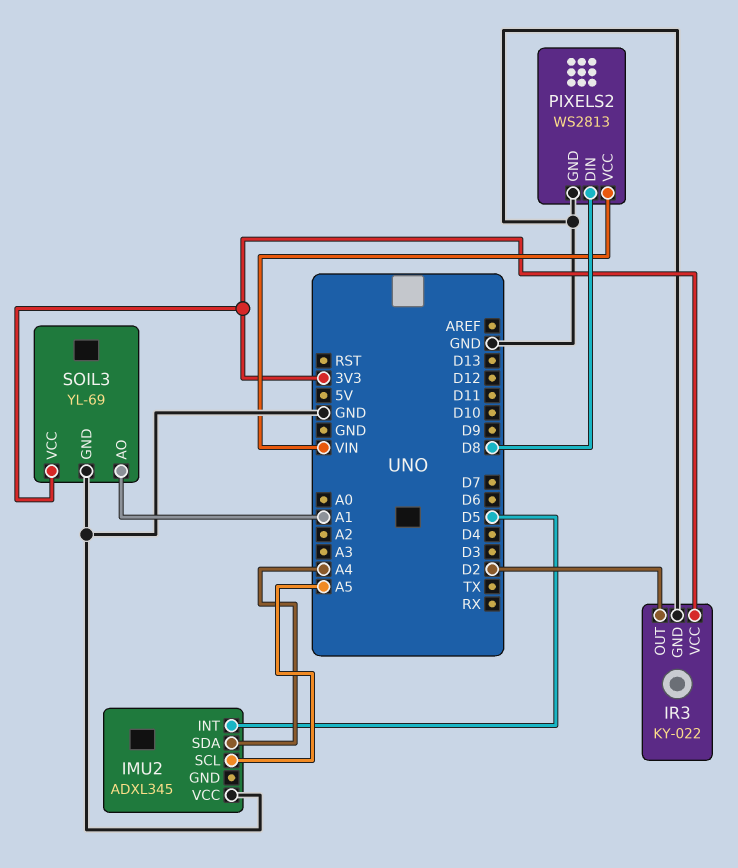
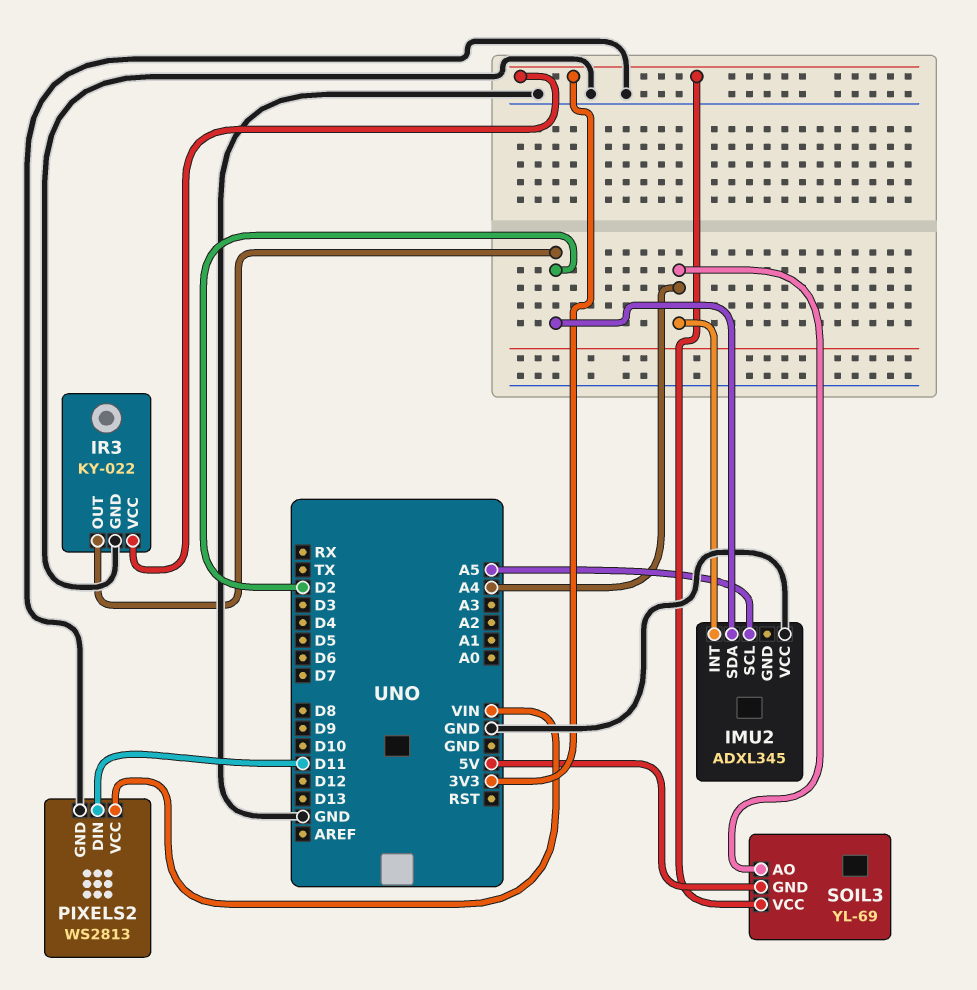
IMU2 pin INT: D5 -> A4
IMU2 pin SDA: A4 -> D2
PIXELS2 pin DIN: D8 -> D11
SOIL3 pin AO: A1 -> A4
SOIL3 pin GND: GND -> 5V

